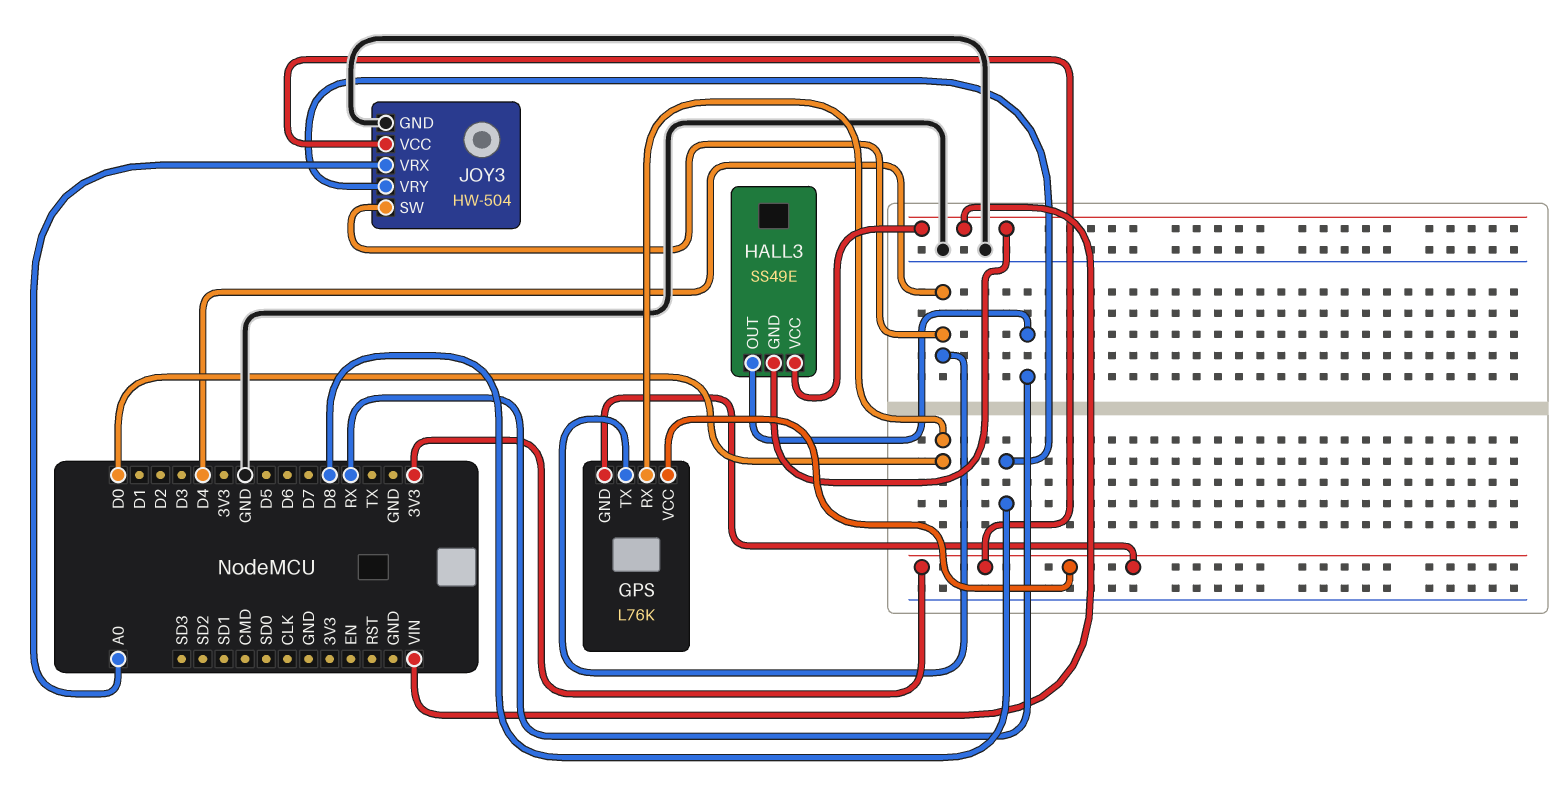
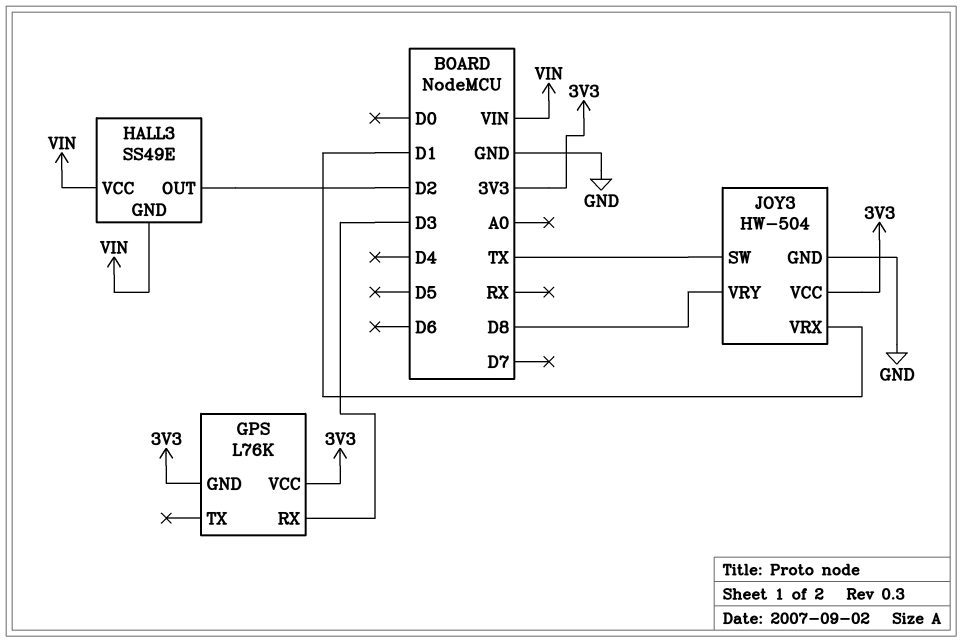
GPS pin RX: D0 -> D3
GPS pin TX: D4 -> none
HALL3 pin OUT: RX -> D2
JOY3 pin SW: D4 -> TX
JOY3 pin VRX: A0 -> D1

